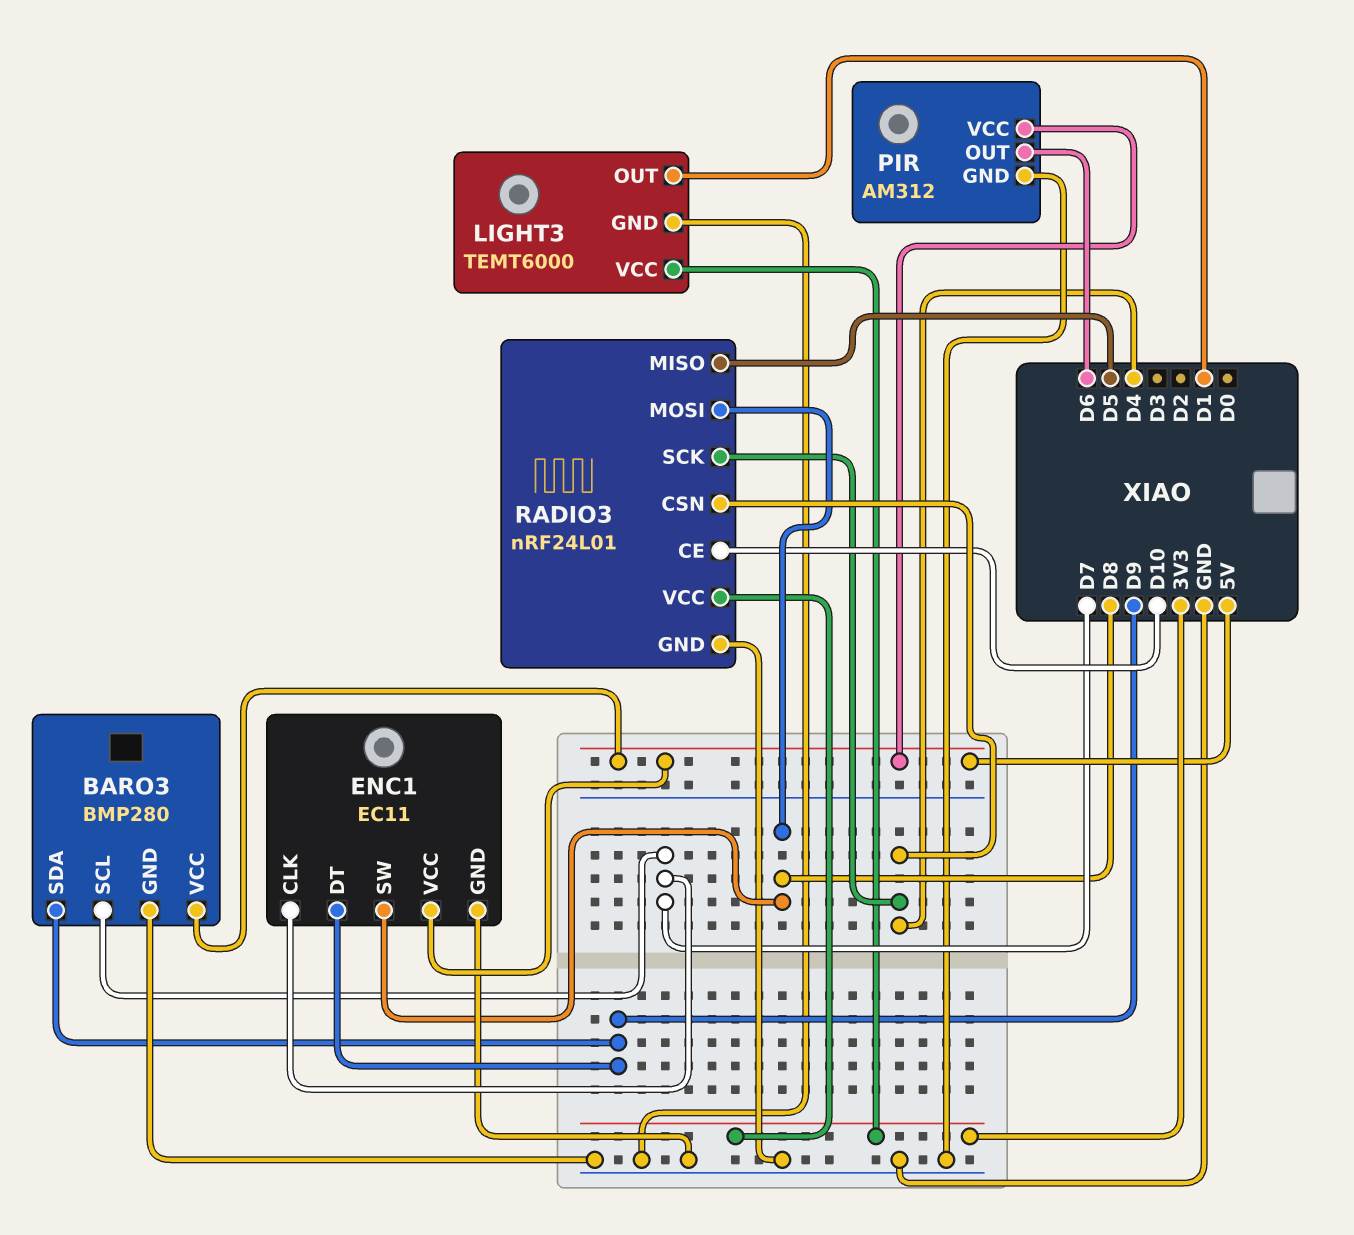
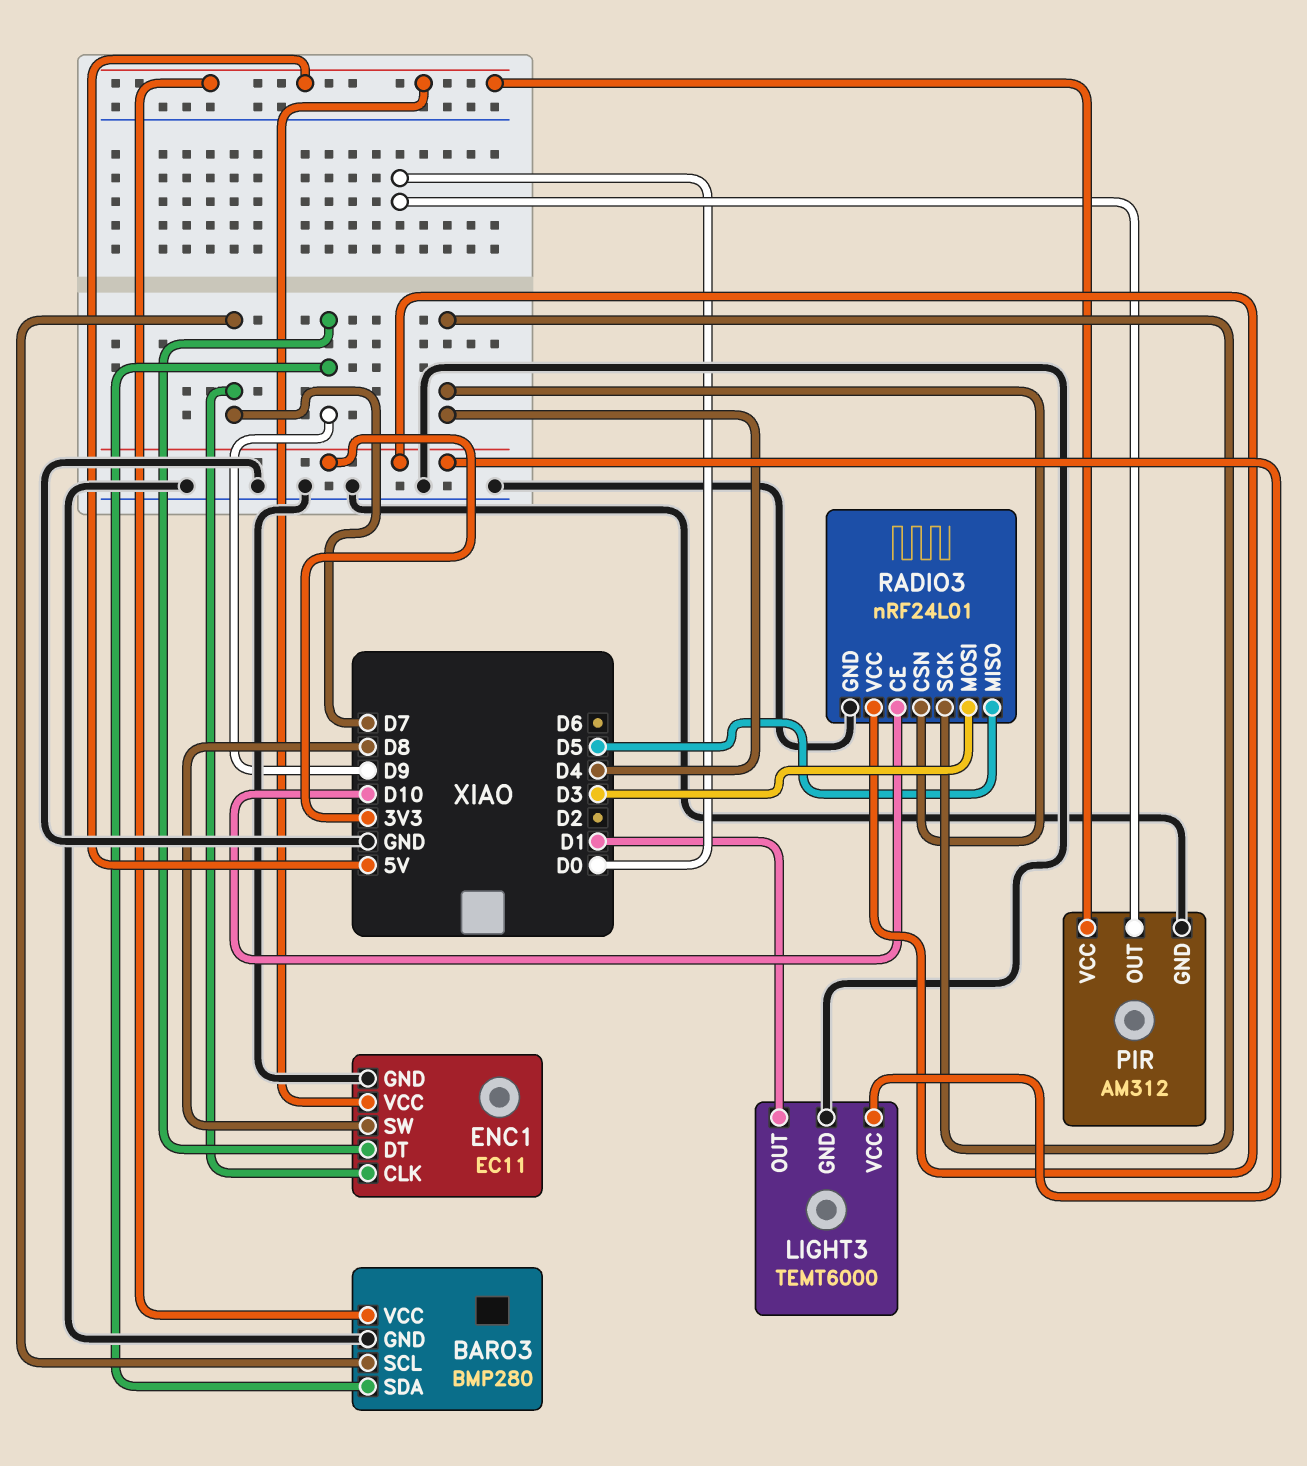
PIR pin OUT: D6 -> D0
RADIO3 pin MOSI: D8 -> D3

